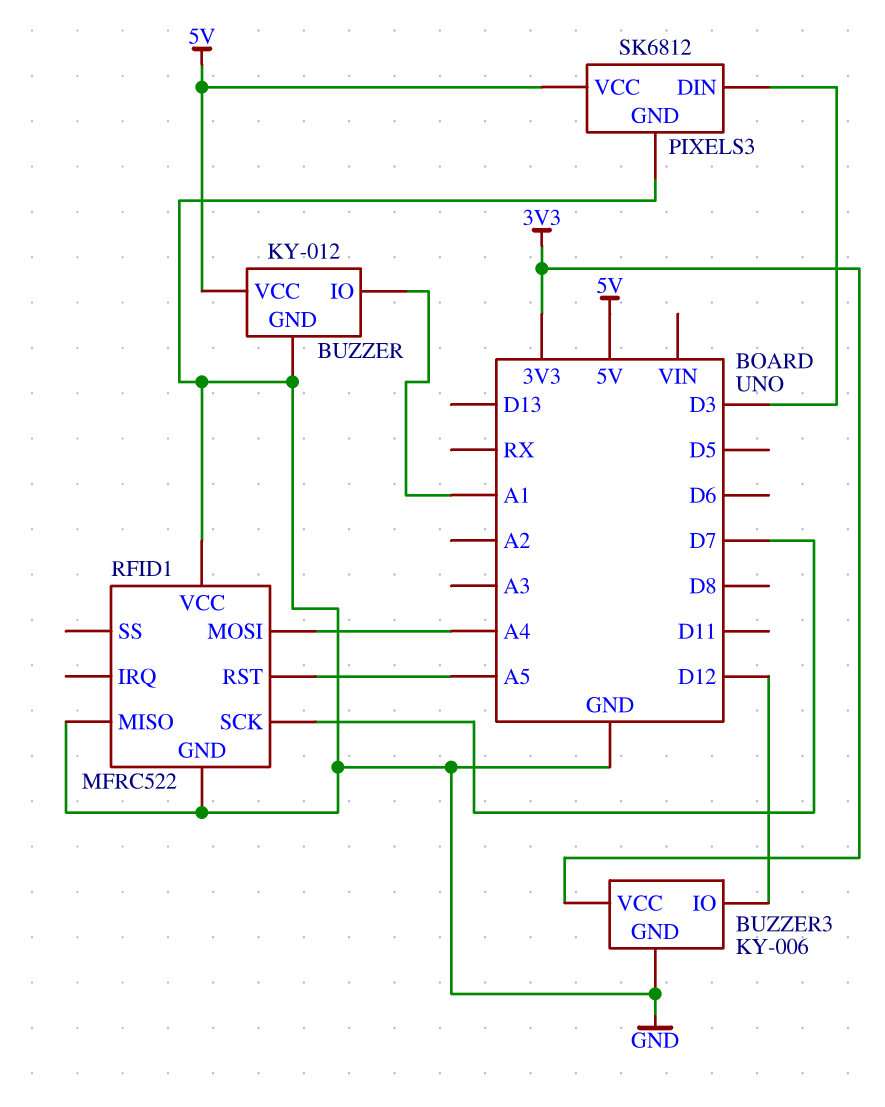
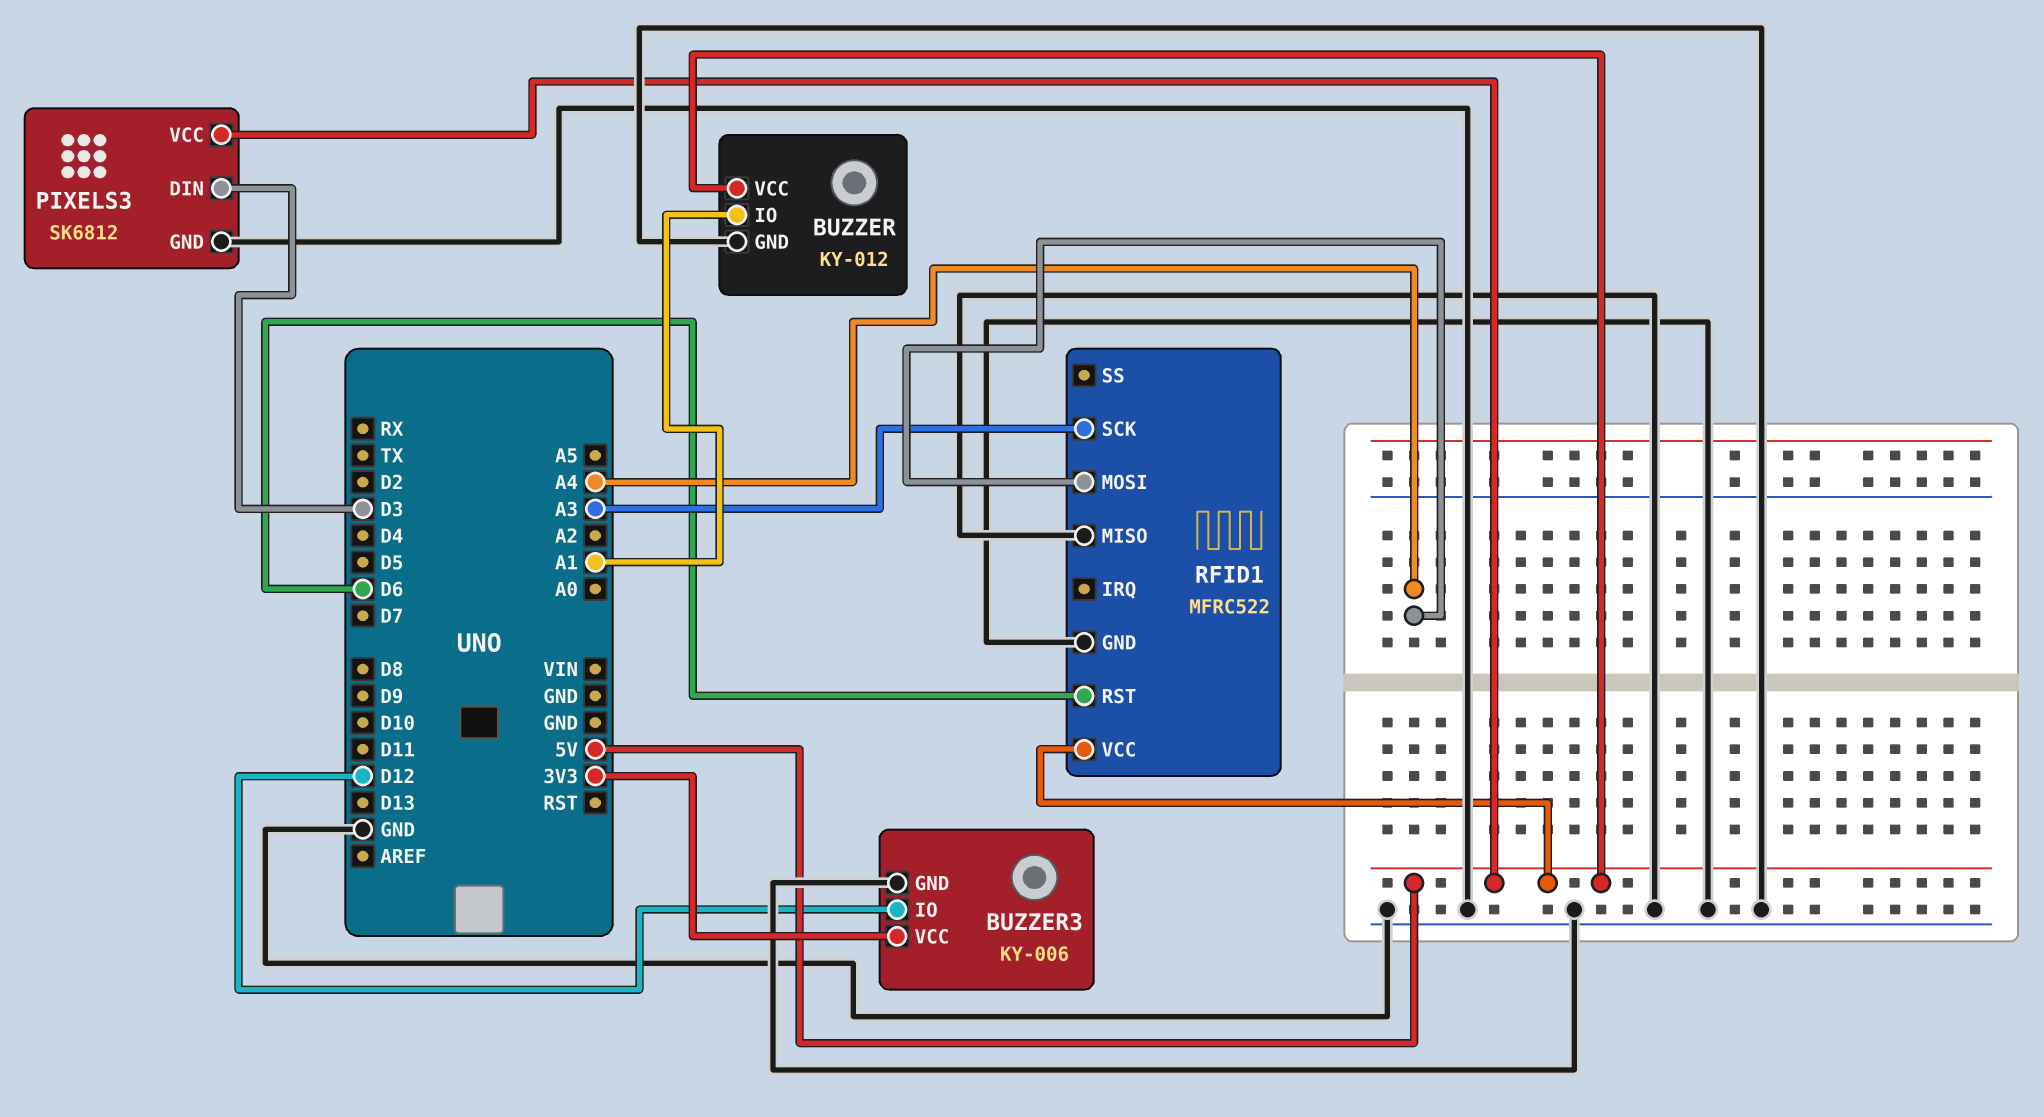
RFID1 pin RST: A5 -> D6
RFID1 pin SCK: D7 -> A3
RFID1 pin VCC: GND -> 5V

